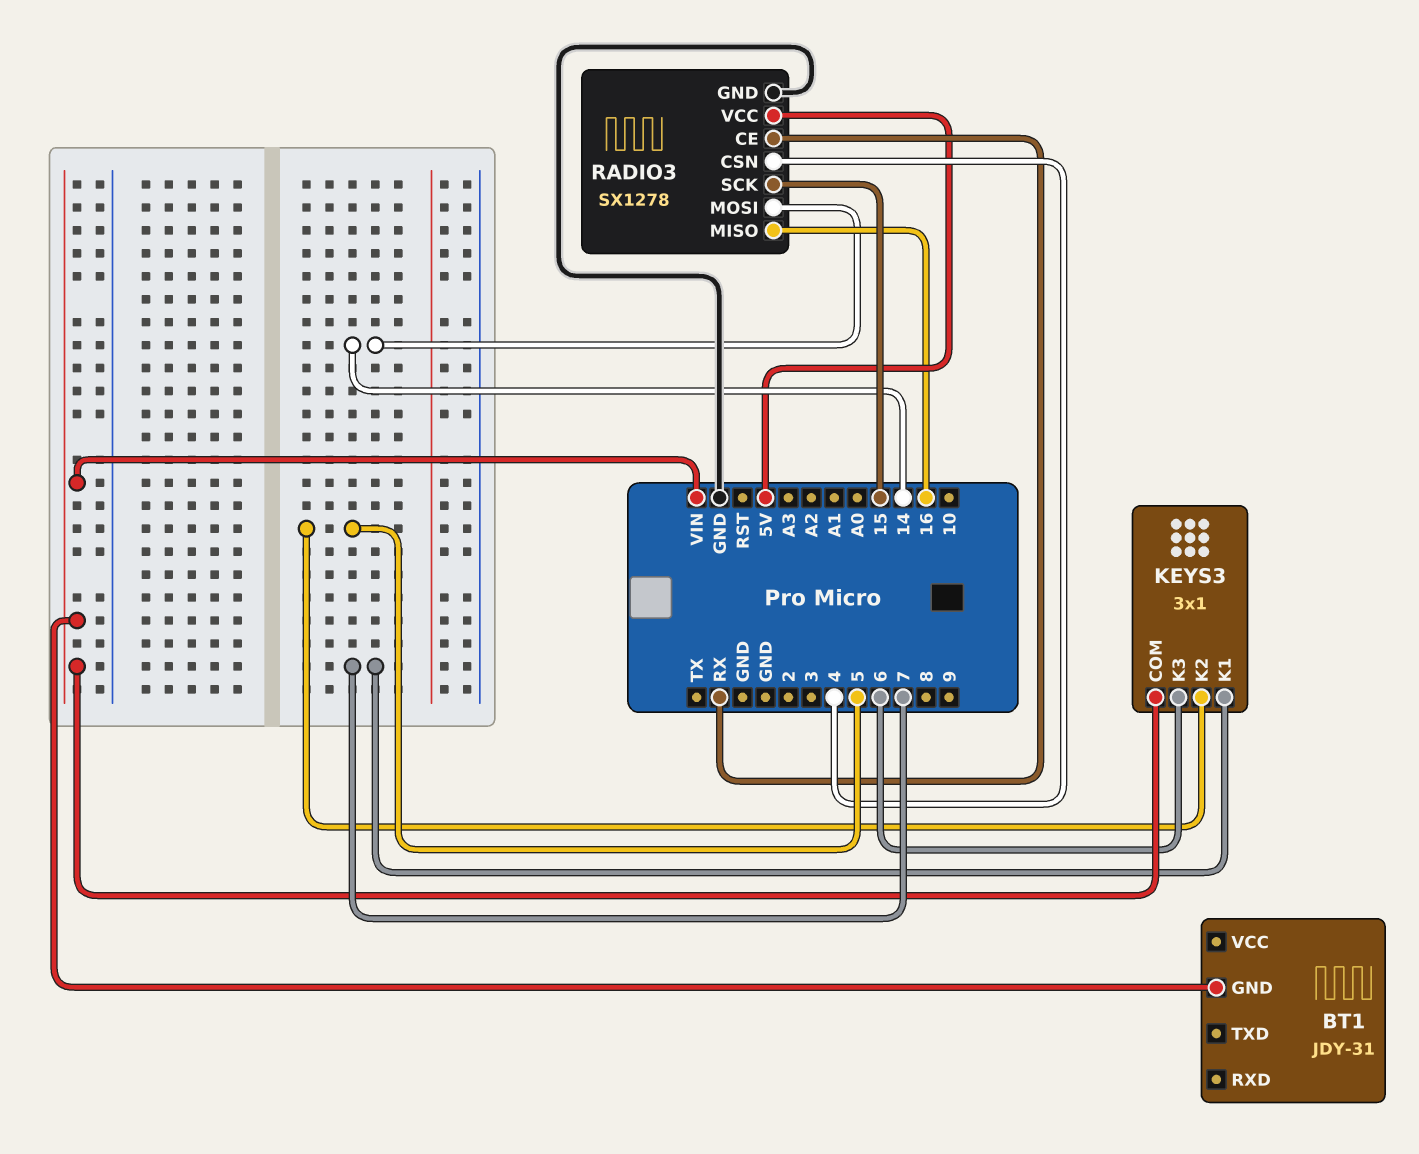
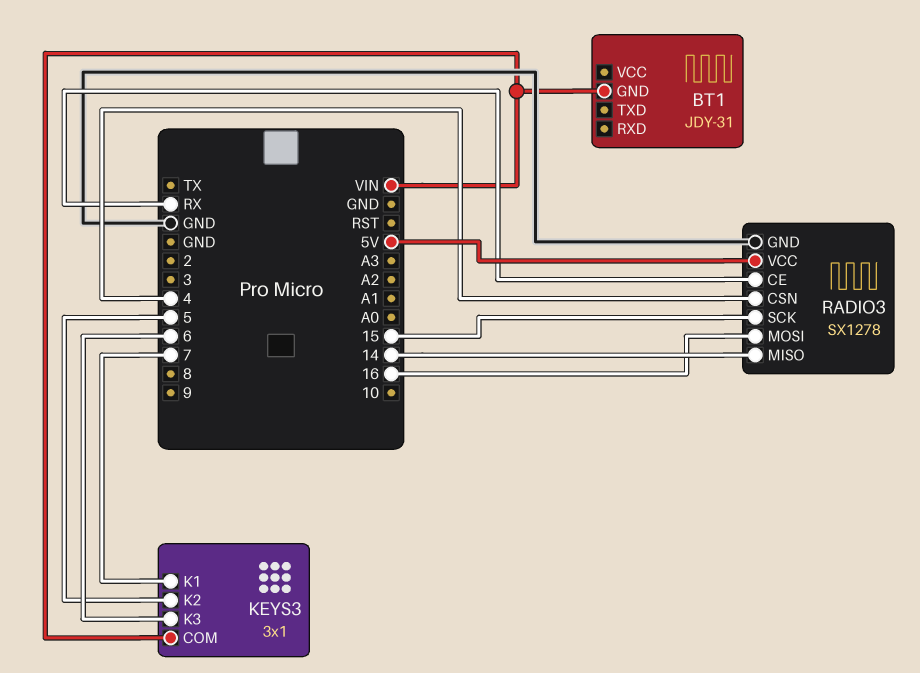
RADIO3 pin MISO: 16 -> 14
RADIO3 pin MOSI: 14 -> 16

